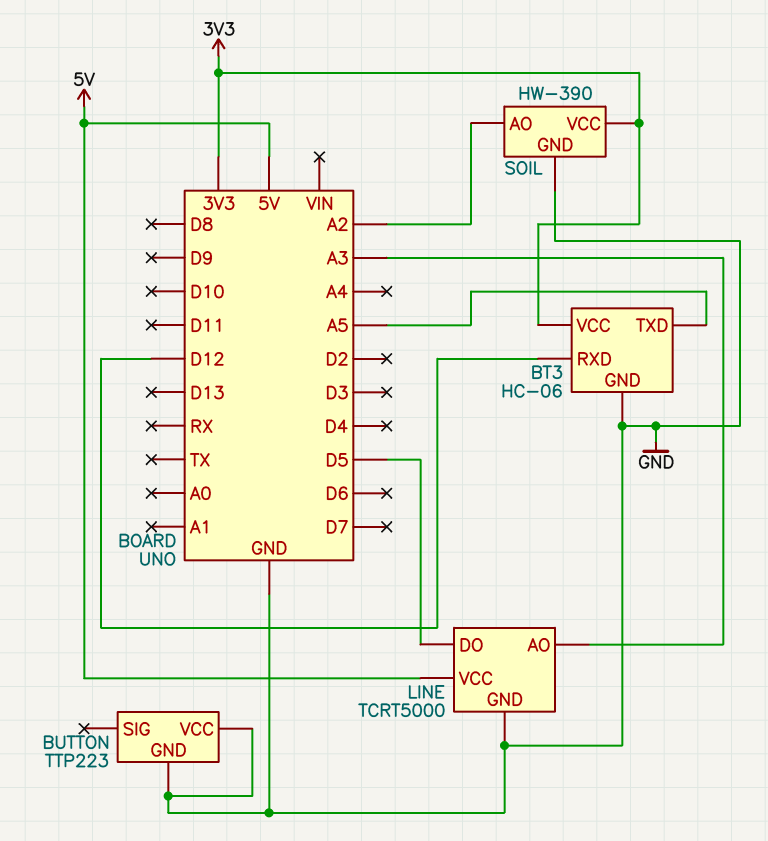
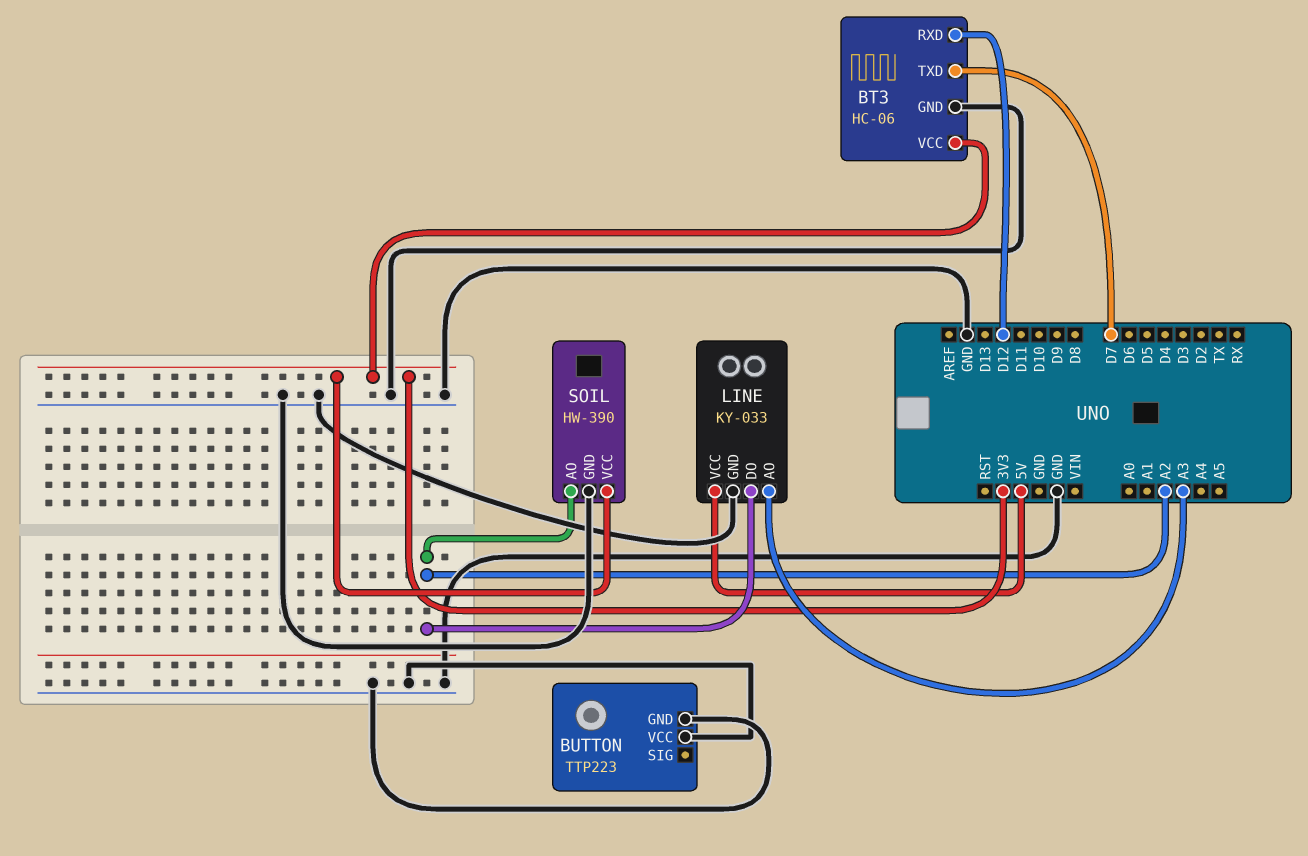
BT3 pin TXD: A5 -> D7
LINE: TCRT5000 -> KY-033
LINE pin DO: D5 -> A2

